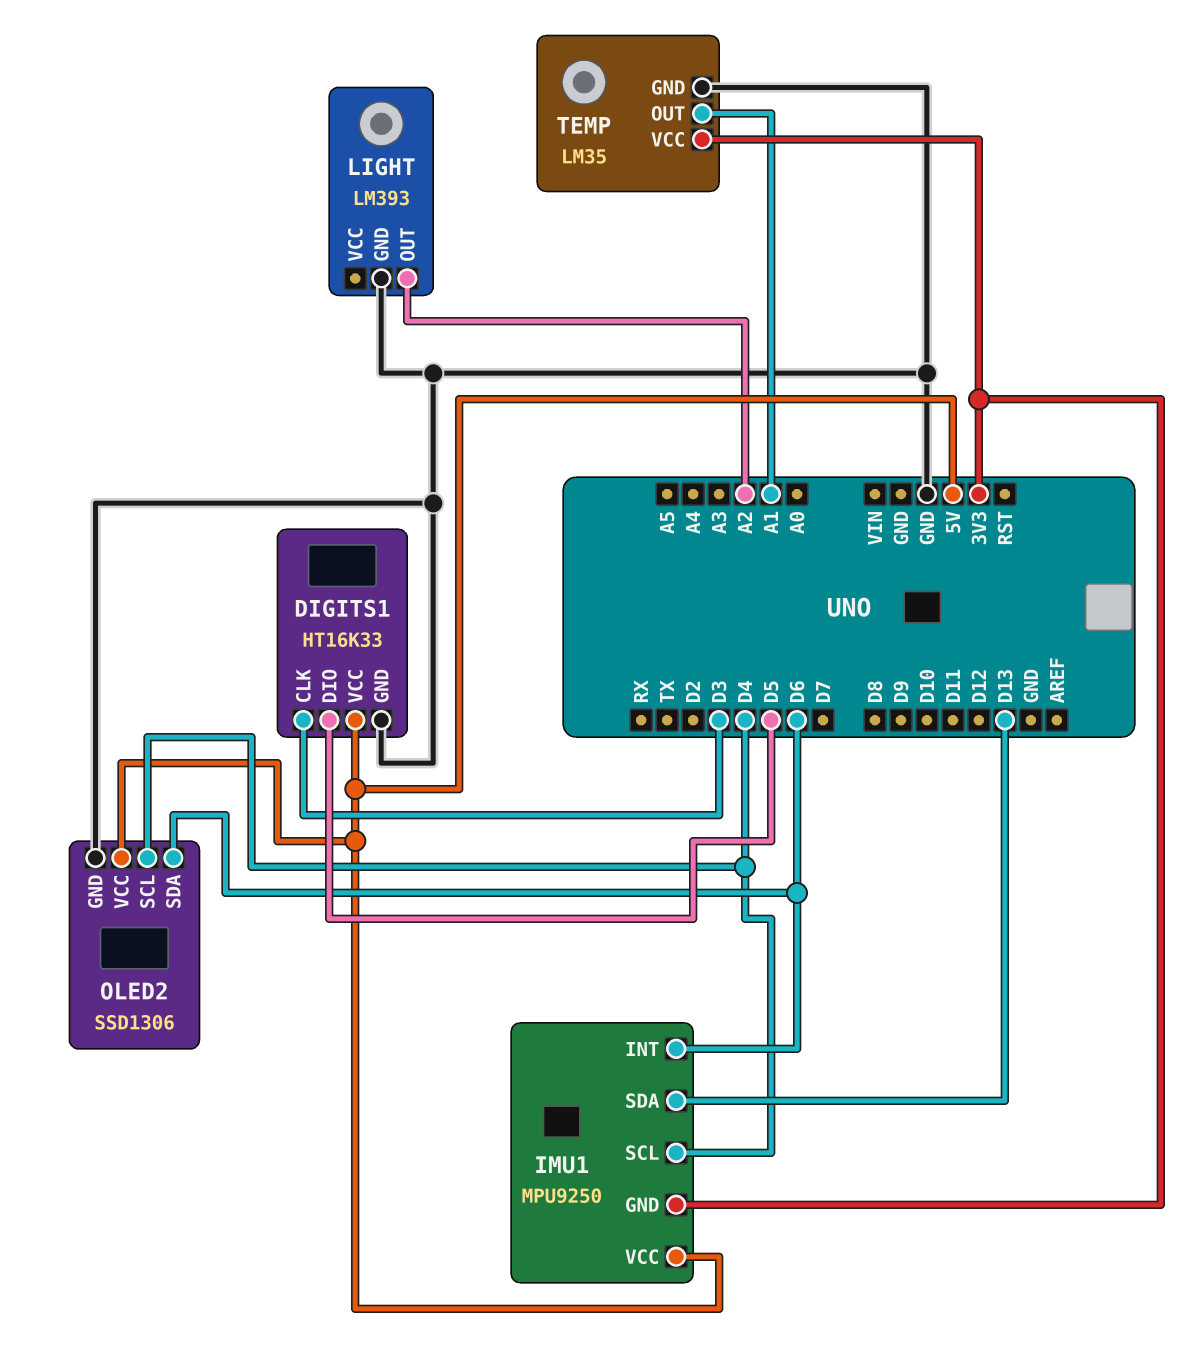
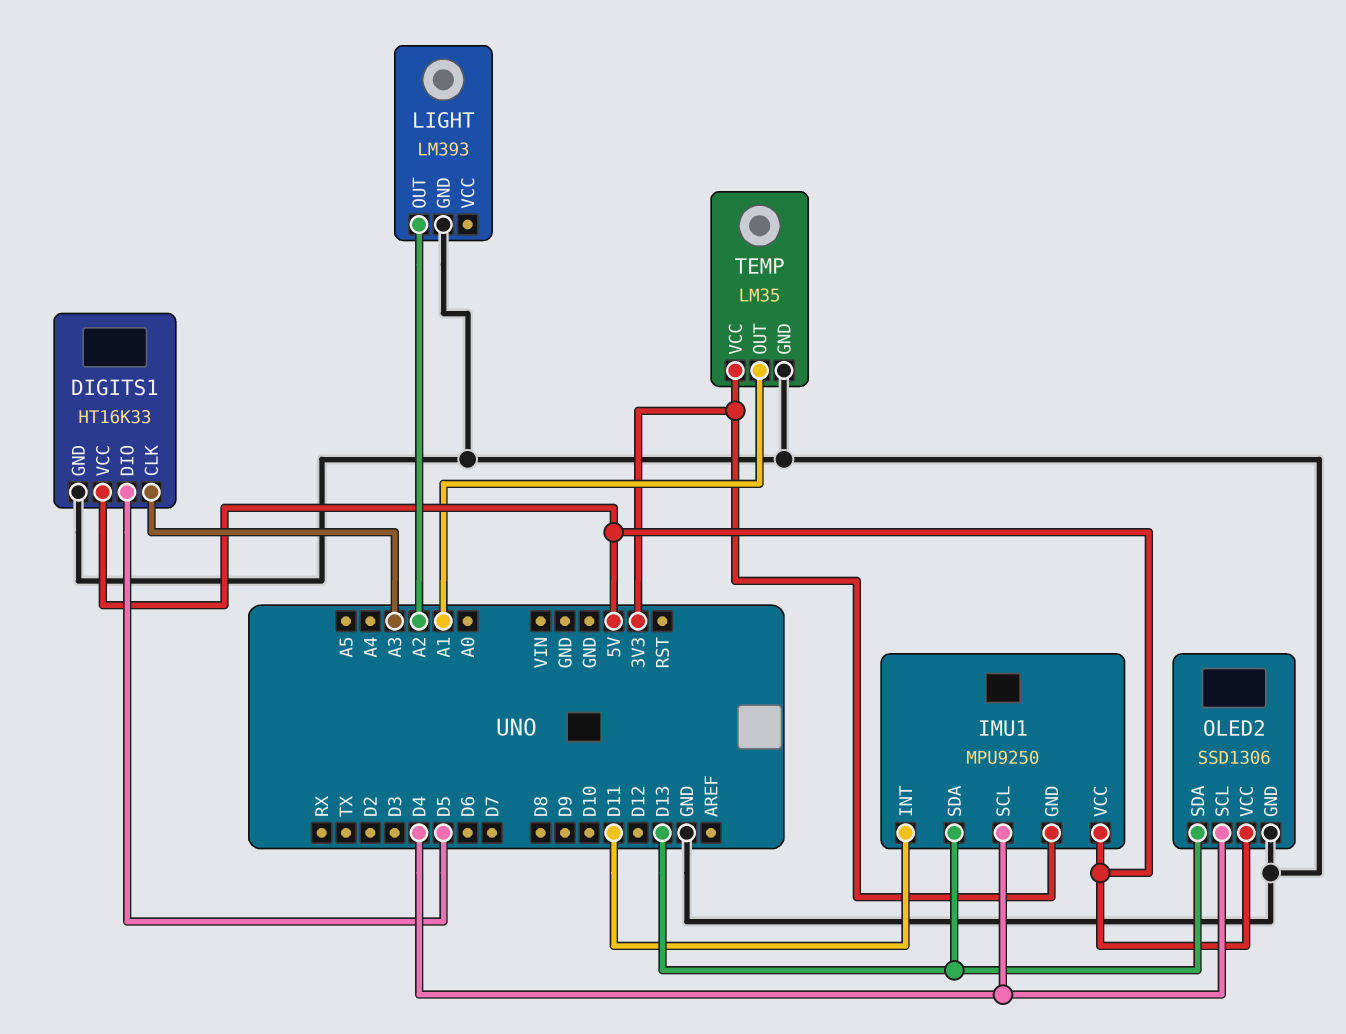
DIGITS1 pin CLK: D3 -> A3
IMU1 pin INT: D6 -> D11
OLED2 pin SDA: D6 -> D13

